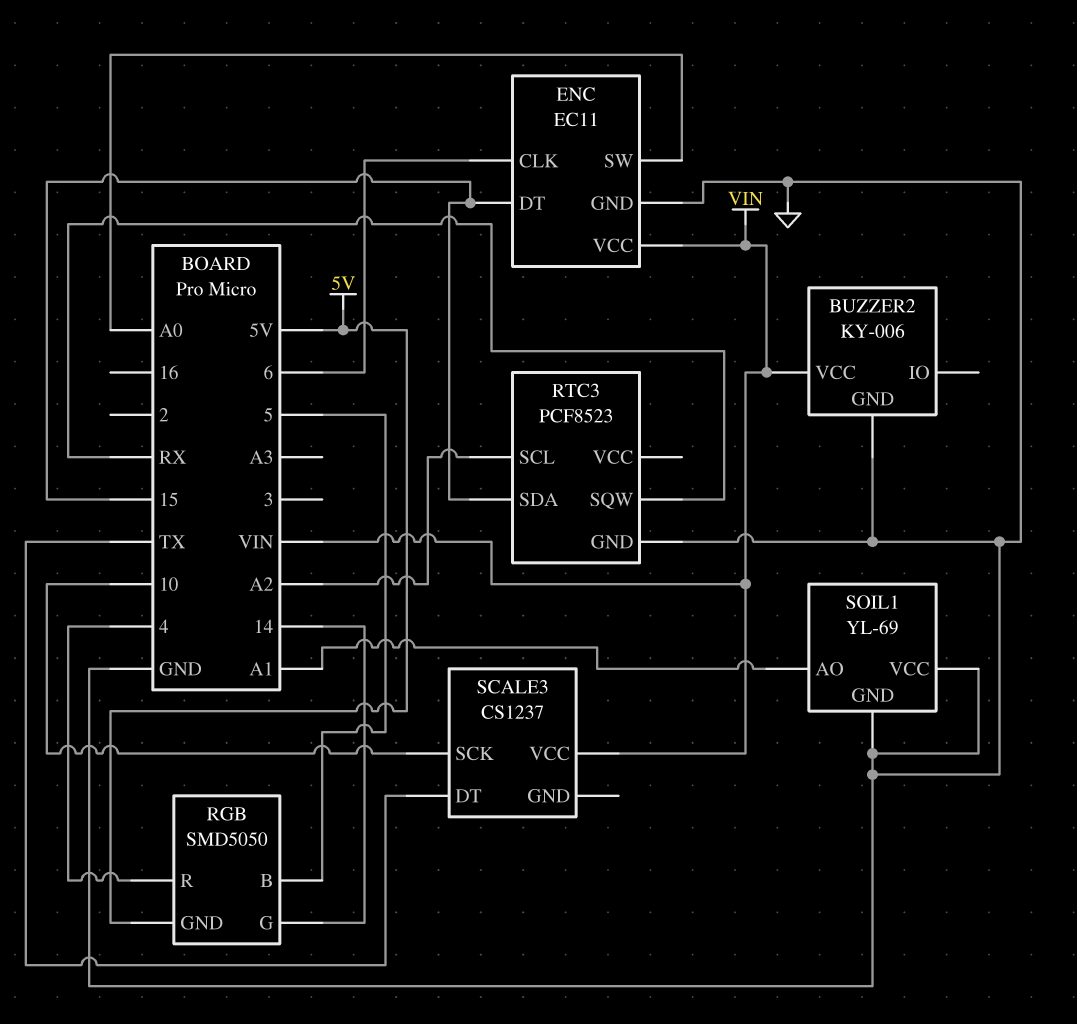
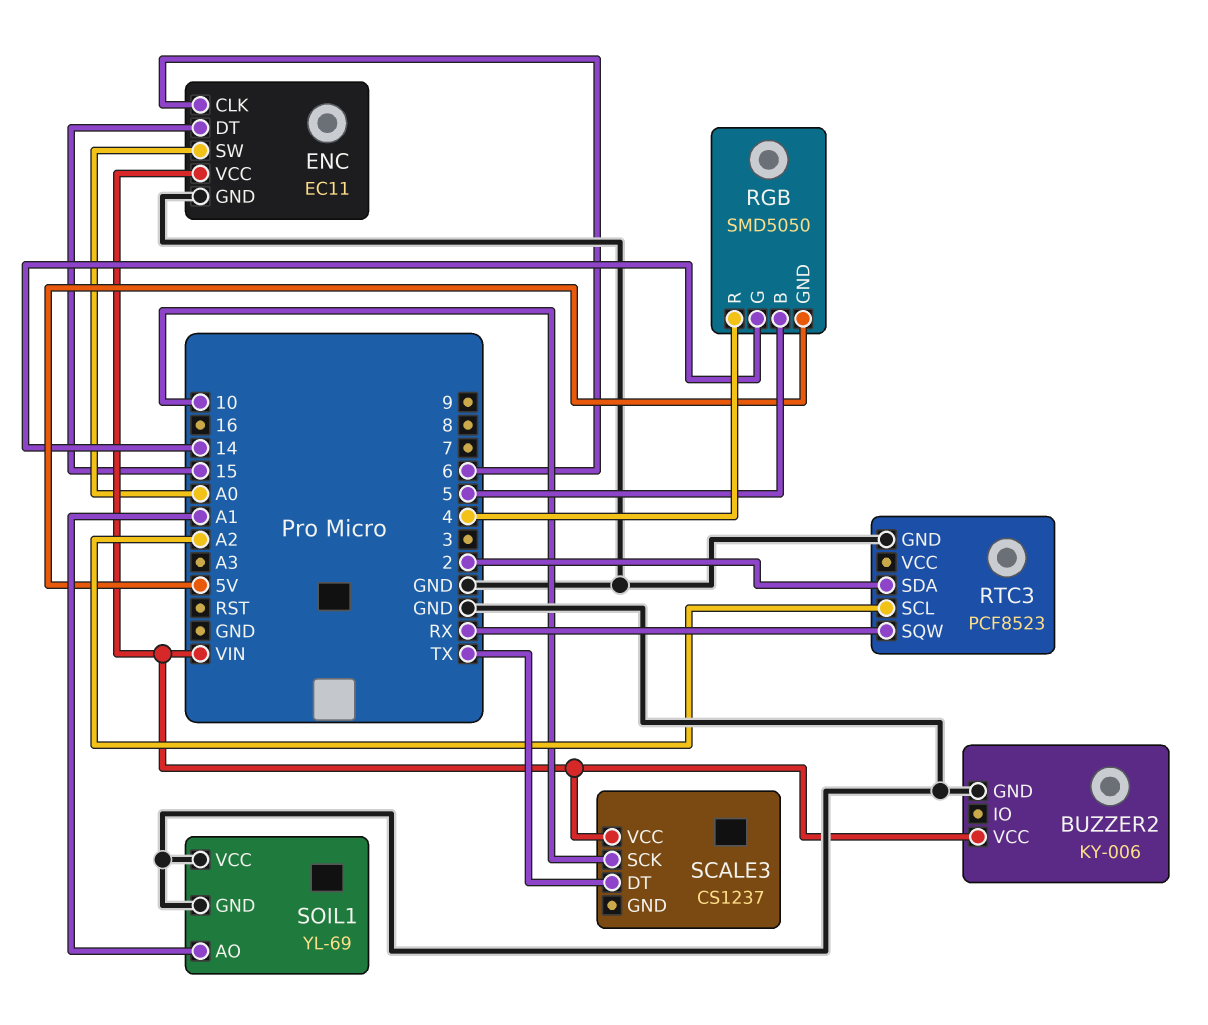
RTC3 pin SDA: 15 -> 2

